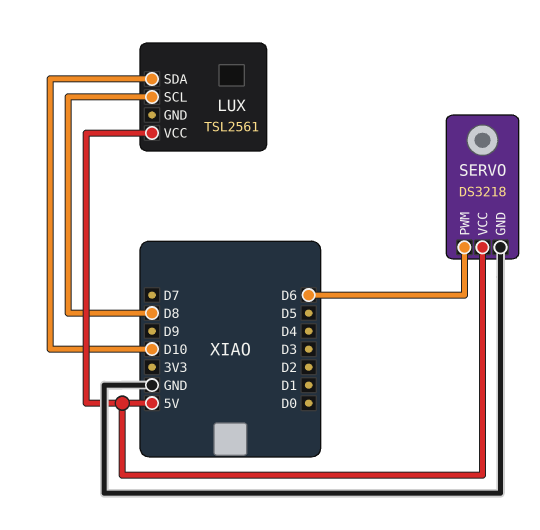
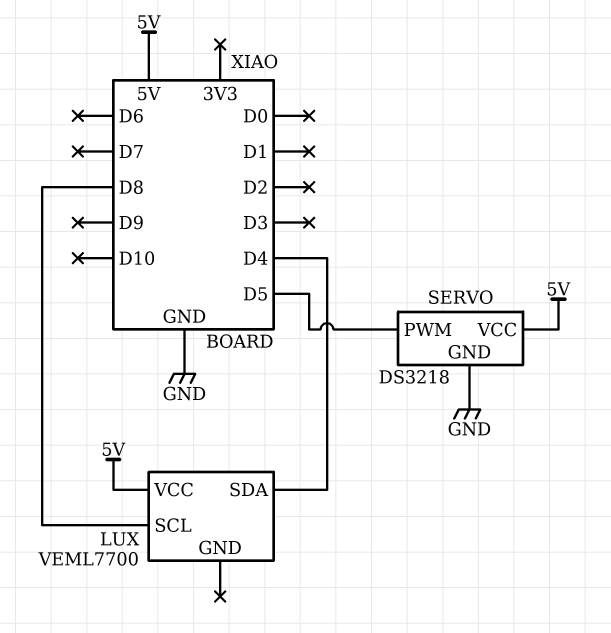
LUX: TSL2561 -> VEML7700
LUX pin SDA: D10 -> D4
SERVO pin PWM: D6 -> D5

